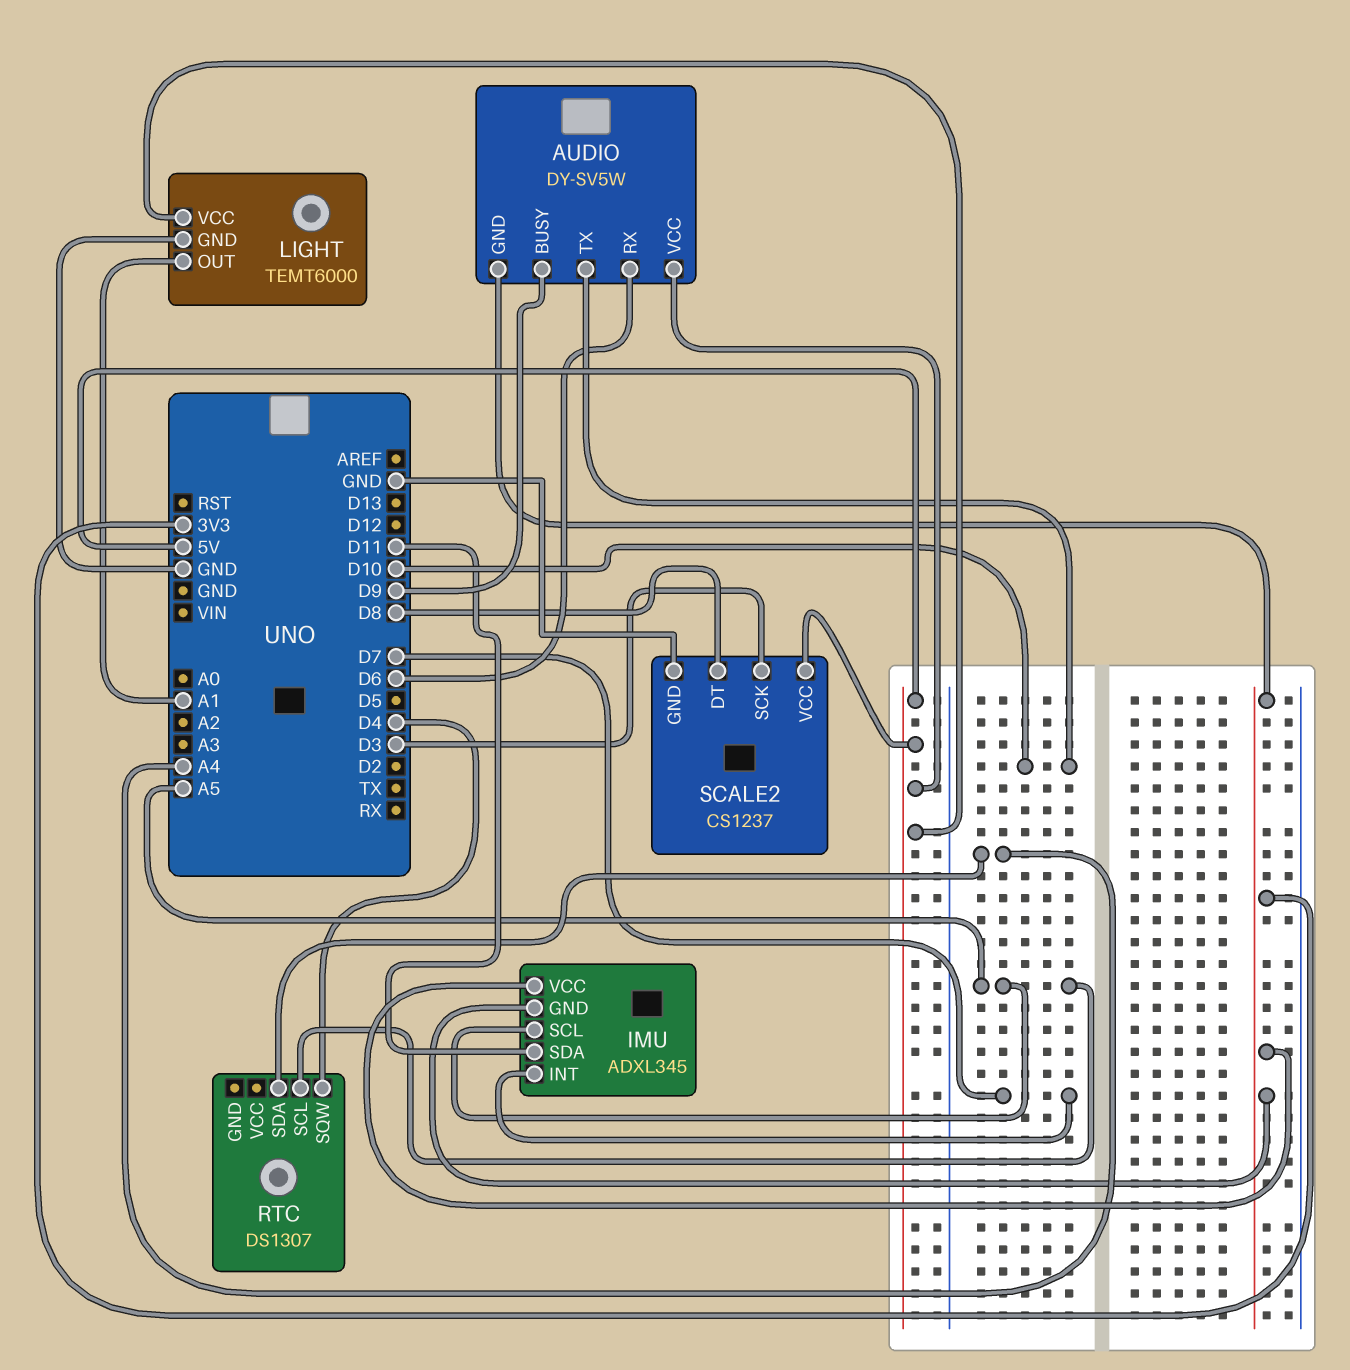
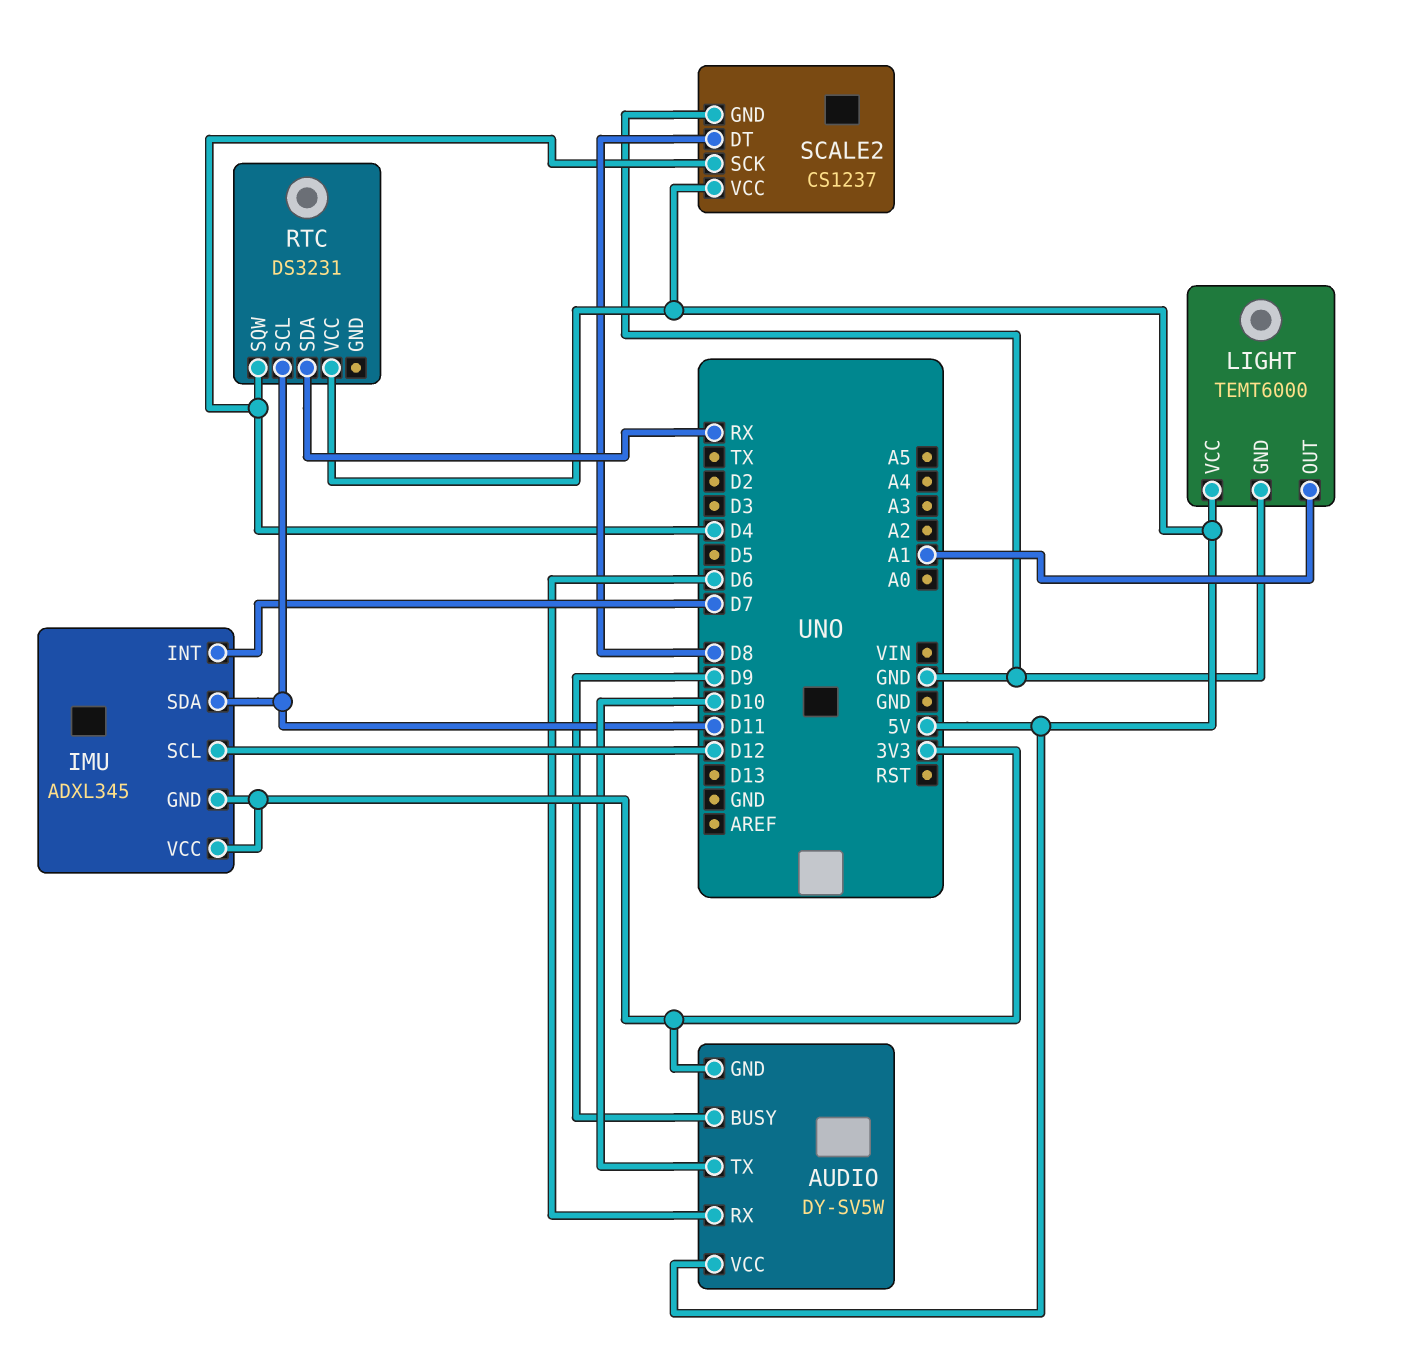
IMU pin SCL: A5 -> D12
RTC: DS1307 -> DS3231
RTC pin SCL: A5 -> D11
RTC pin SDA: A4 -> RX
RTC pin VCC: none -> 5V
SCALE2 pin SCK: D3 -> D4

